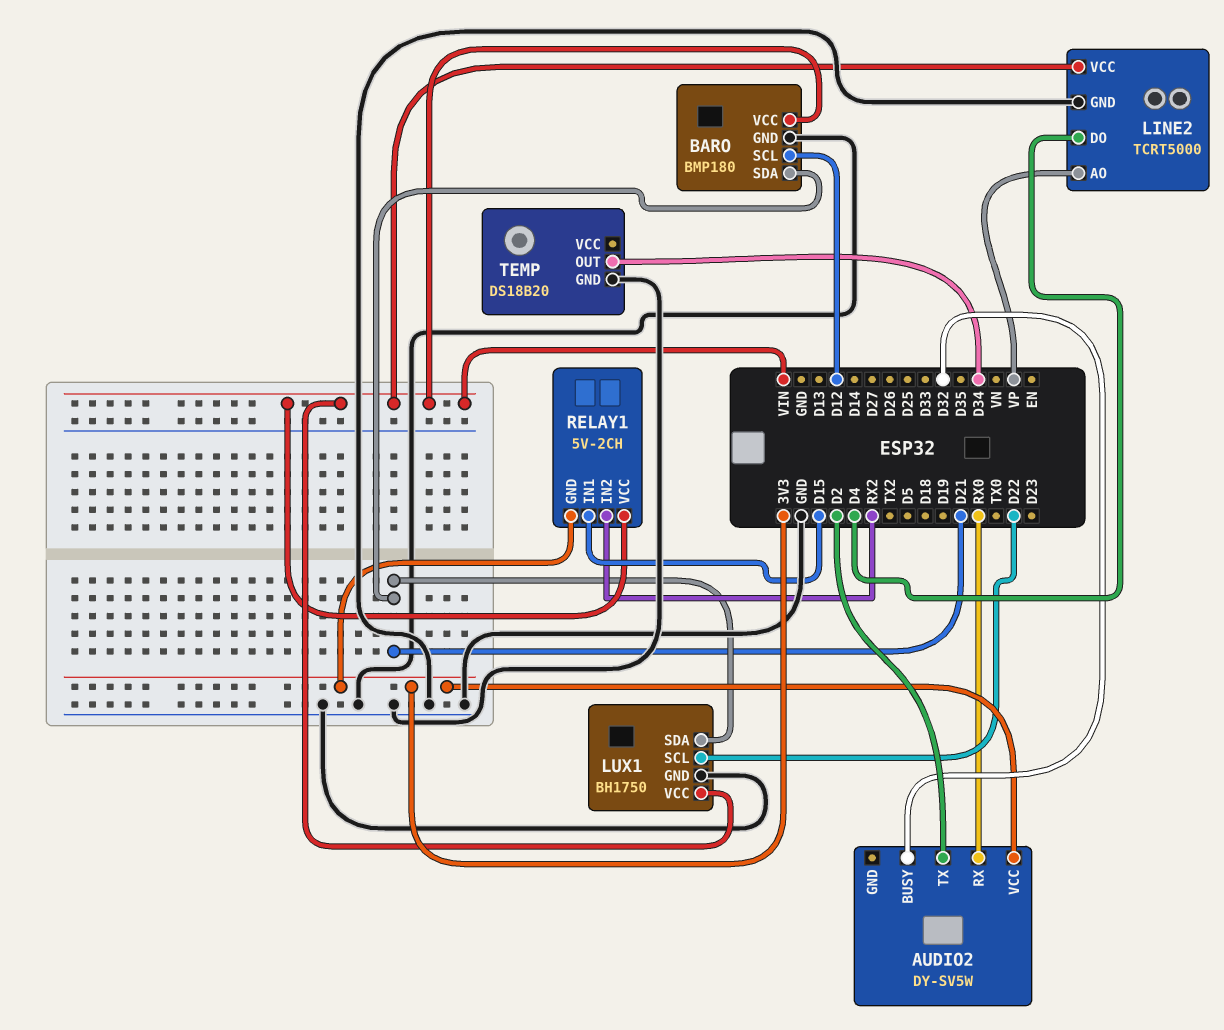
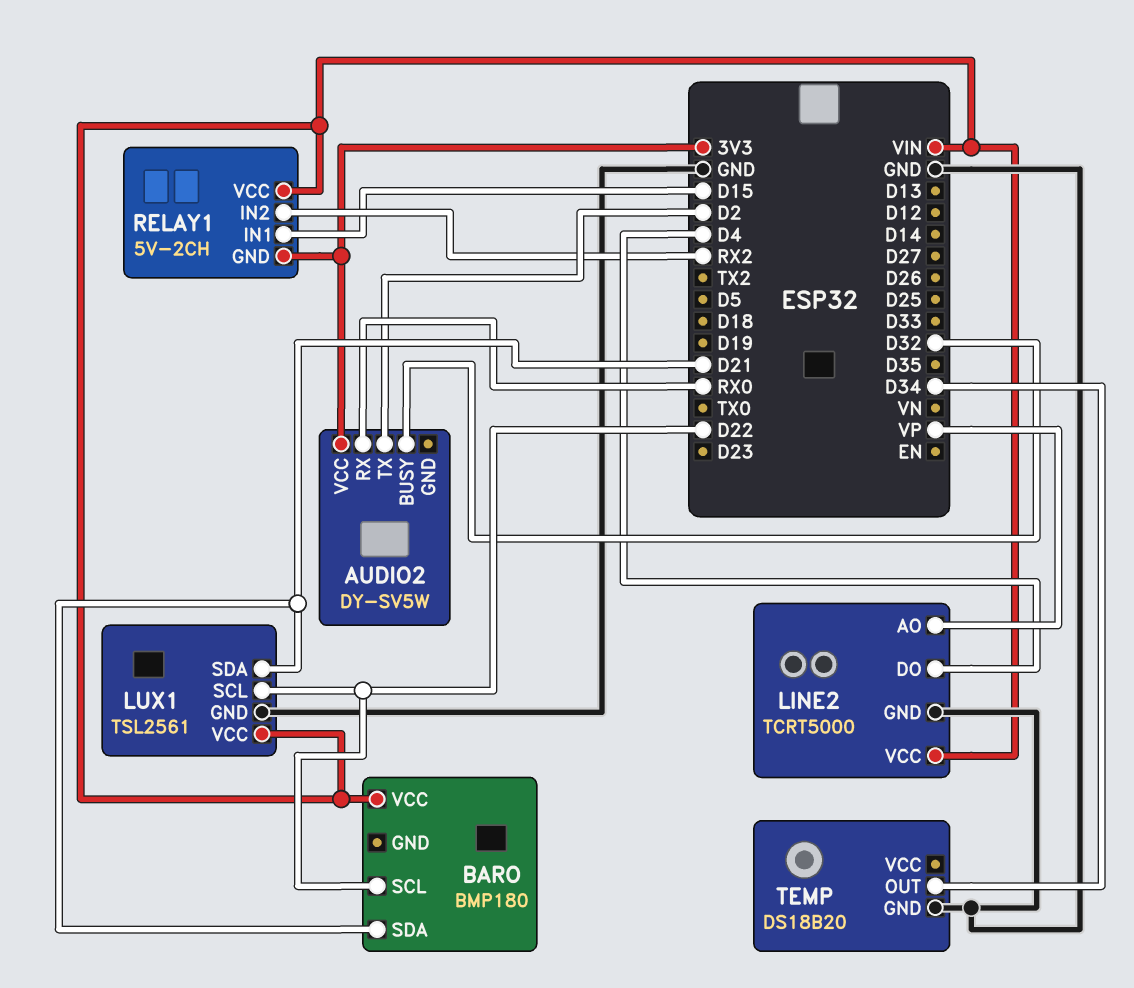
BARO pin GND: GND -> none
BARO pin SCL: D12 -> D22
LUX1: BH1750 -> TSL2561

